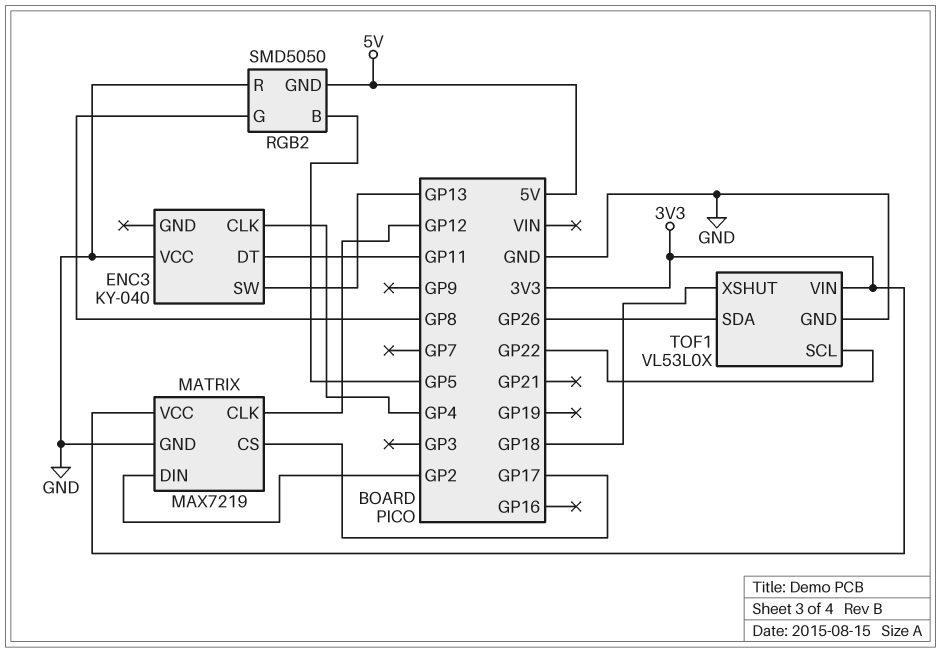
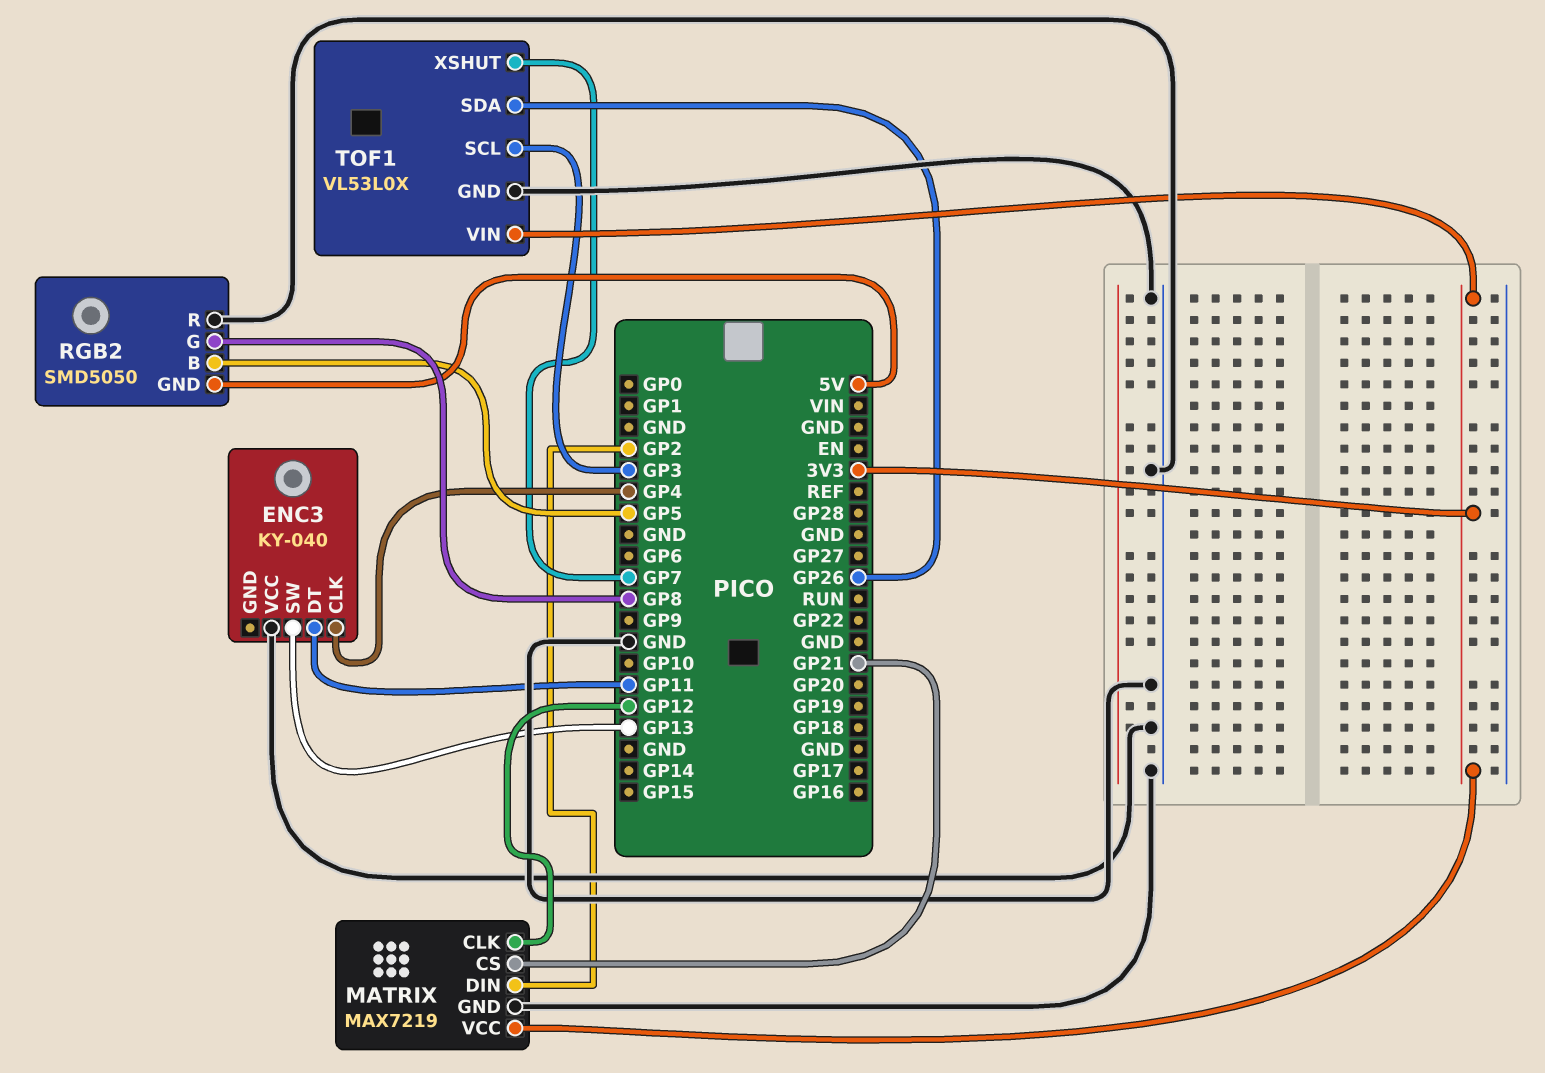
MATRIX pin CS: GP17 -> GP21
TOF1 pin SCL: GP22 -> GP3
TOF1 pin XSHUT: GP18 -> GP7

